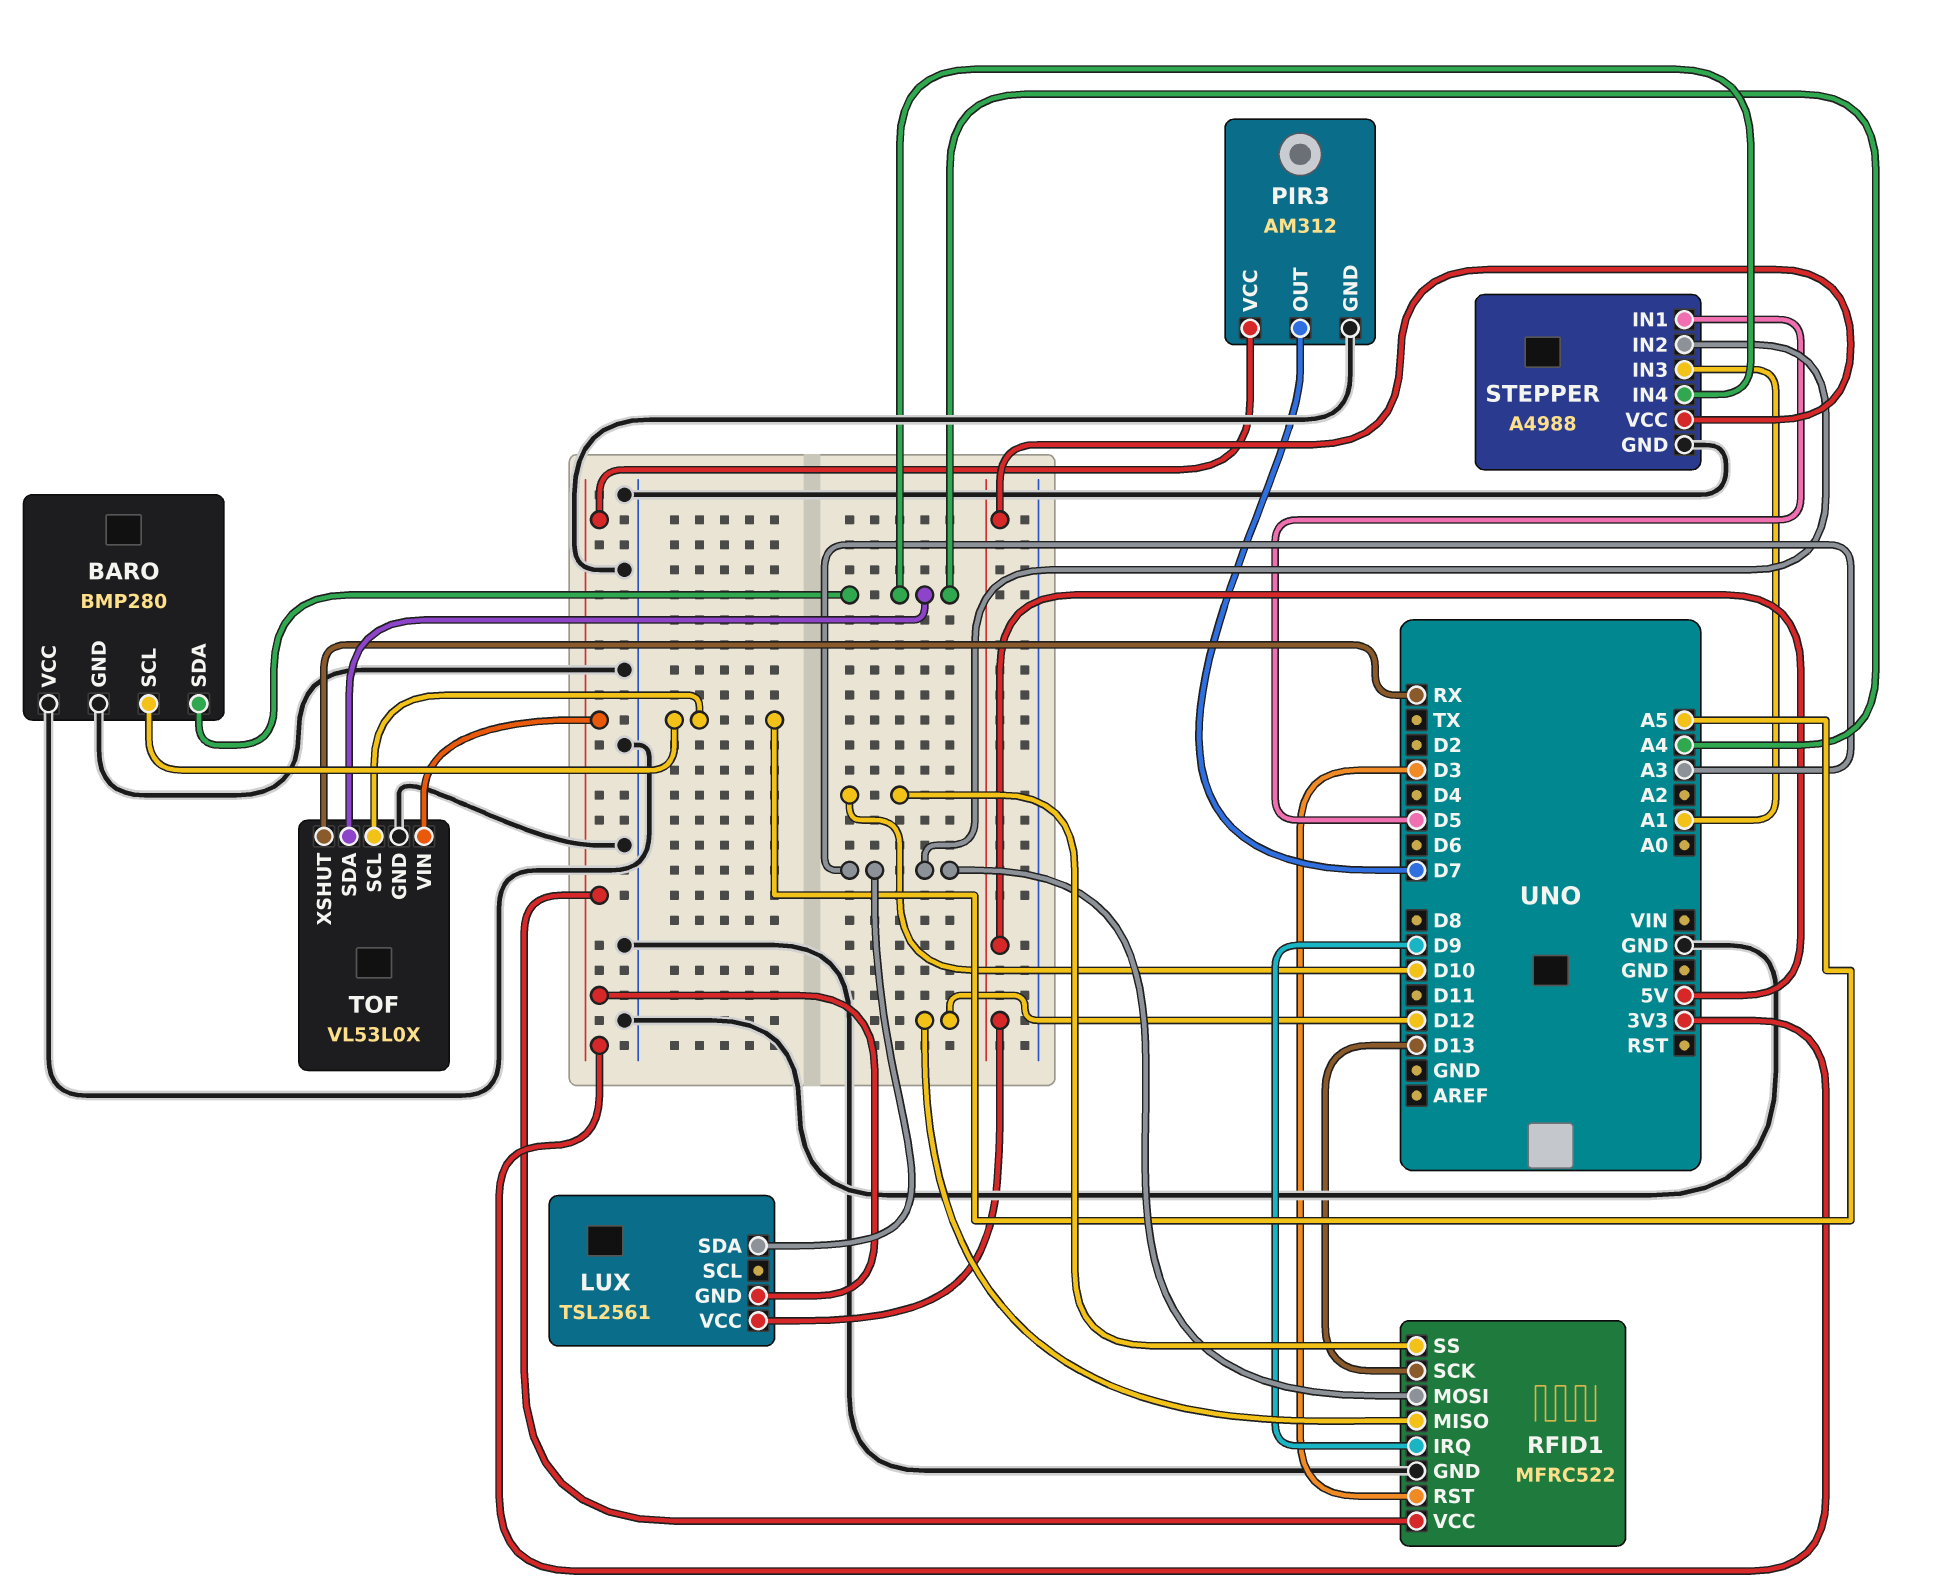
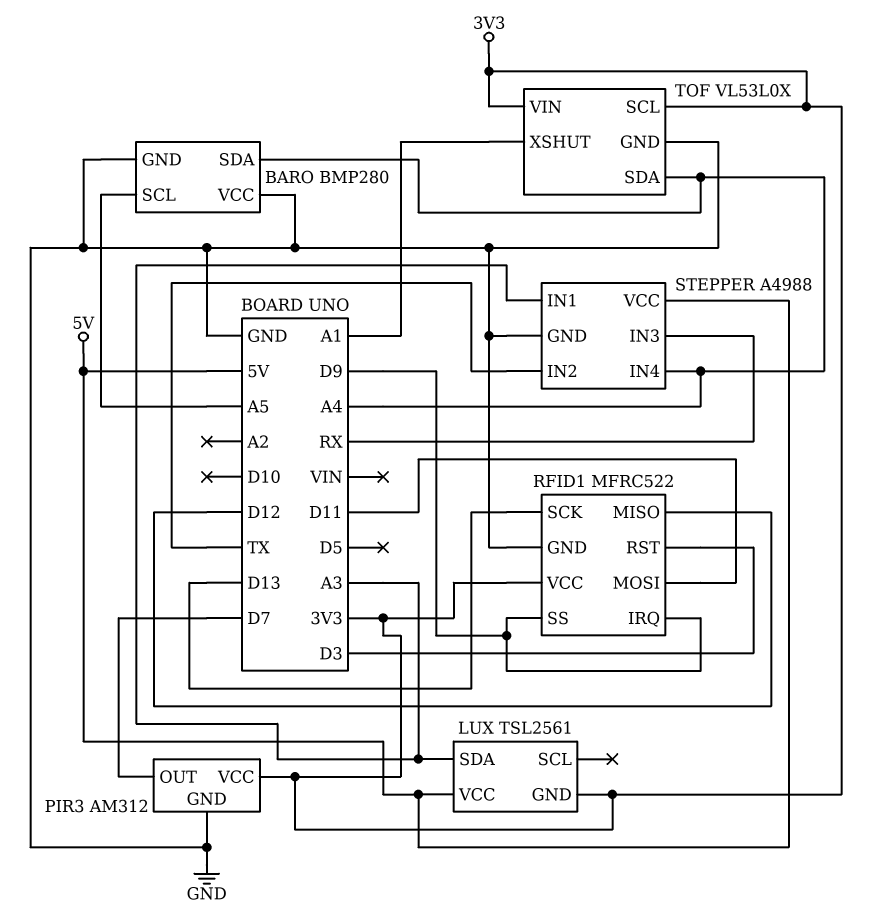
RFID1 pin MOSI: A3 -> D11
RFID1 pin SS: D10 -> D9
STEPPER pin IN1: D5 -> A3
STEPPER pin IN2: A3 -> TX
STEPPER pin IN3: A1 -> RX
TOF pin SCL: A5 -> 3V3
TOF pin XSHUT: RX -> A1

